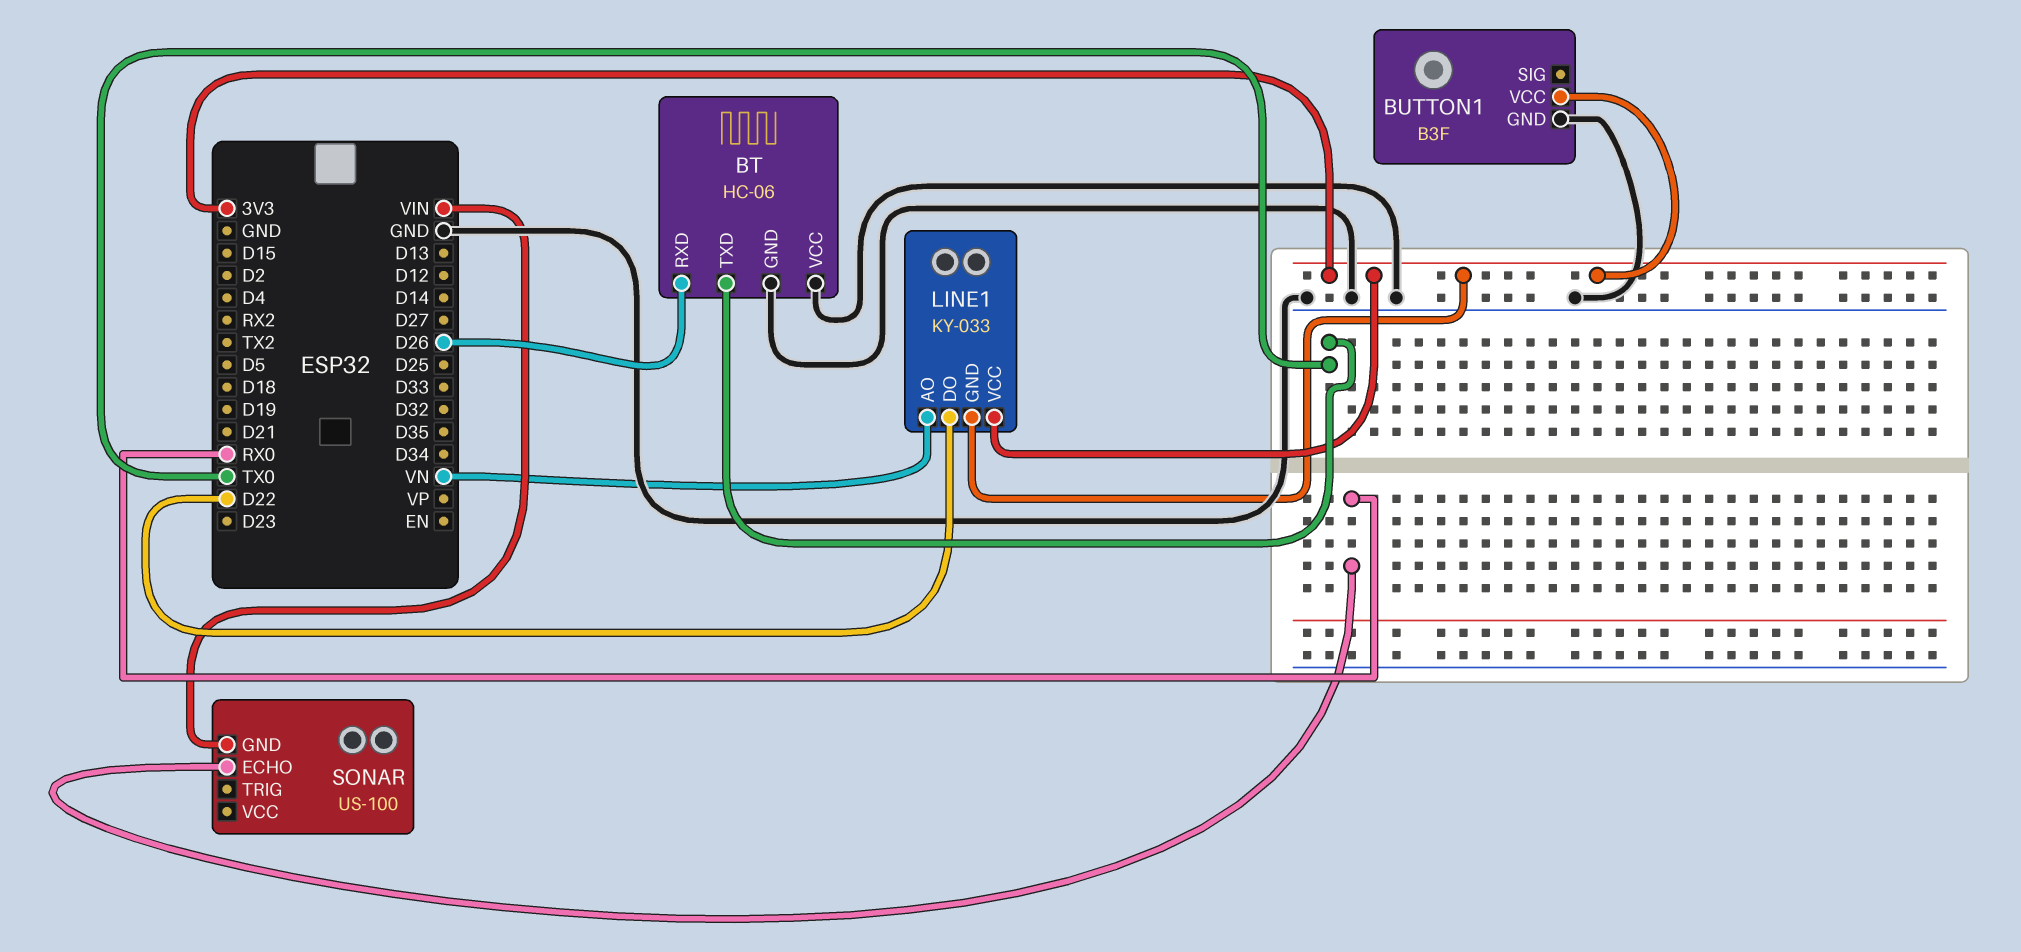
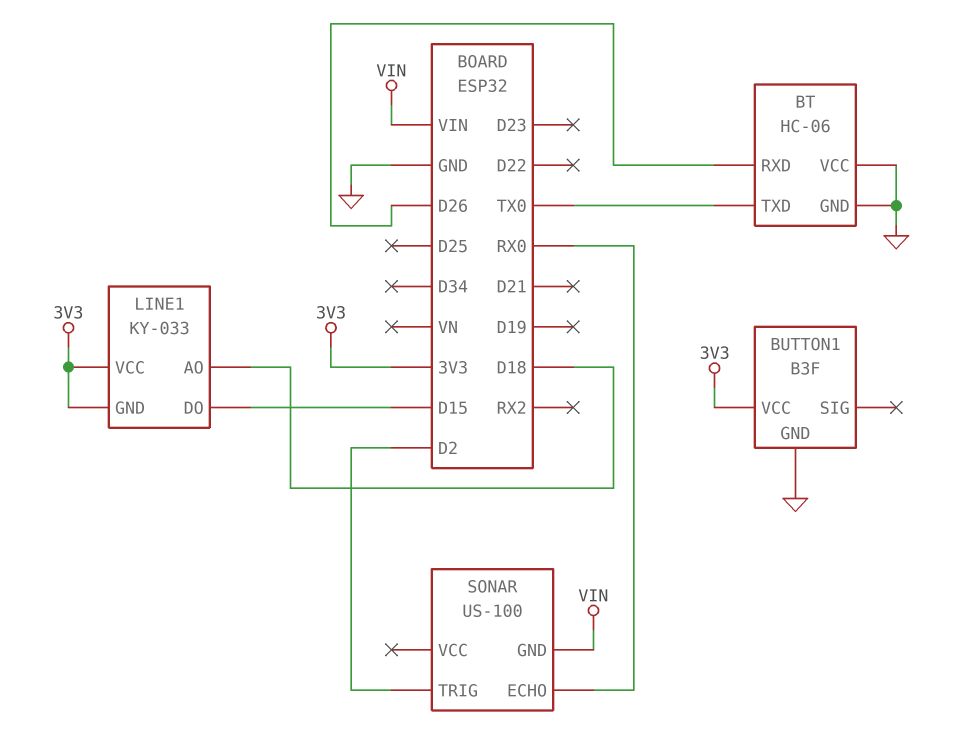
LINE1 pin AO: VN -> D18
LINE1 pin DO: D22 -> D15
SONAR pin TRIG: none -> D2

